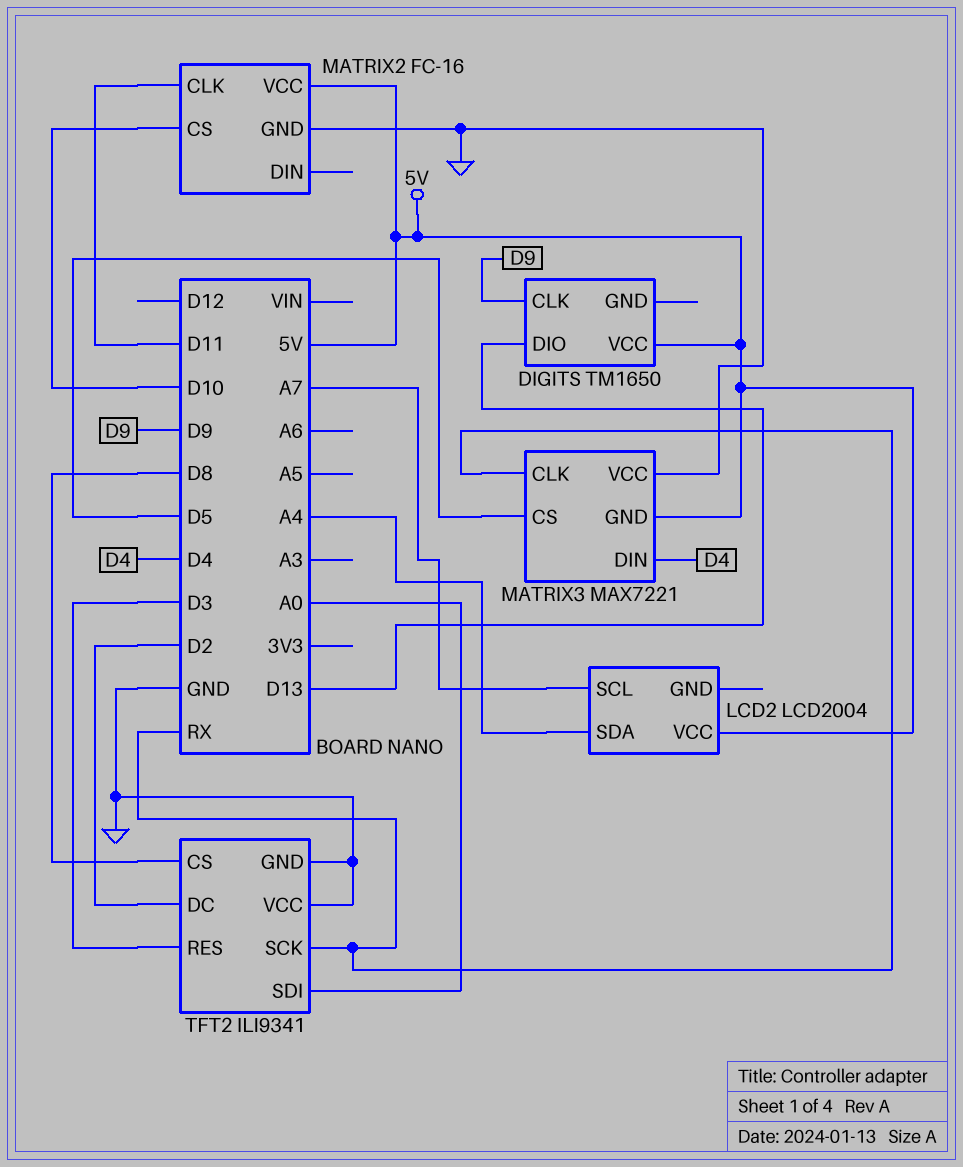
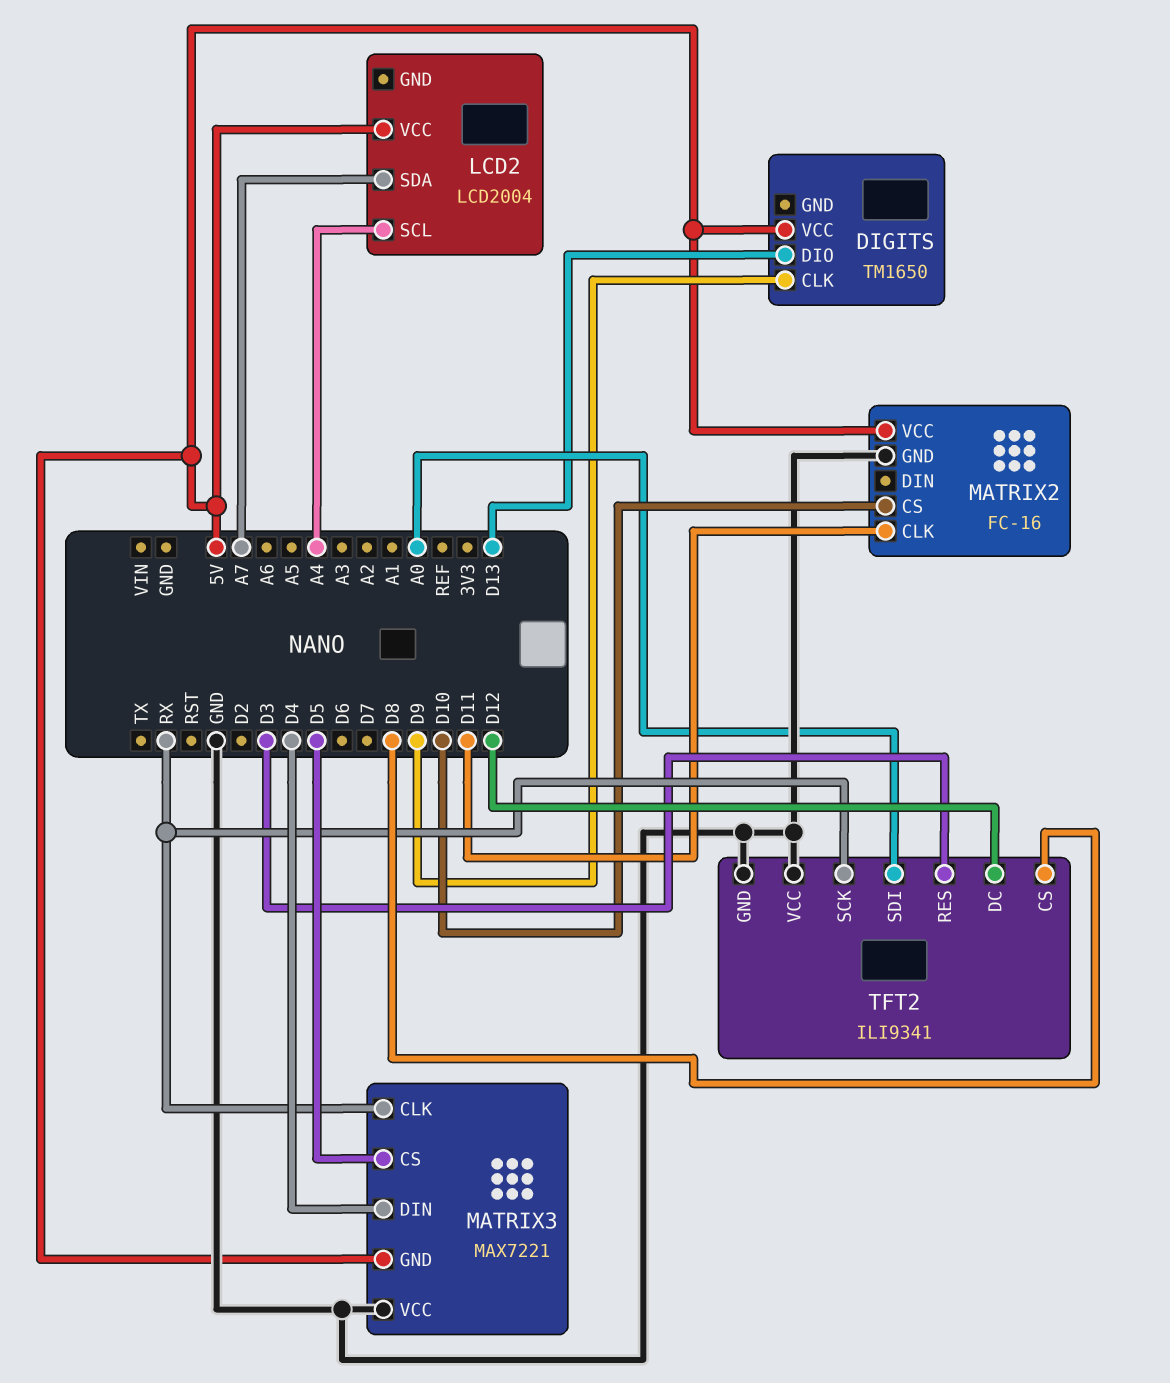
LCD2 pin SCL: A7 -> A4
LCD2 pin SDA: A4 -> A7
TFT2 pin DC: D2 -> D12

